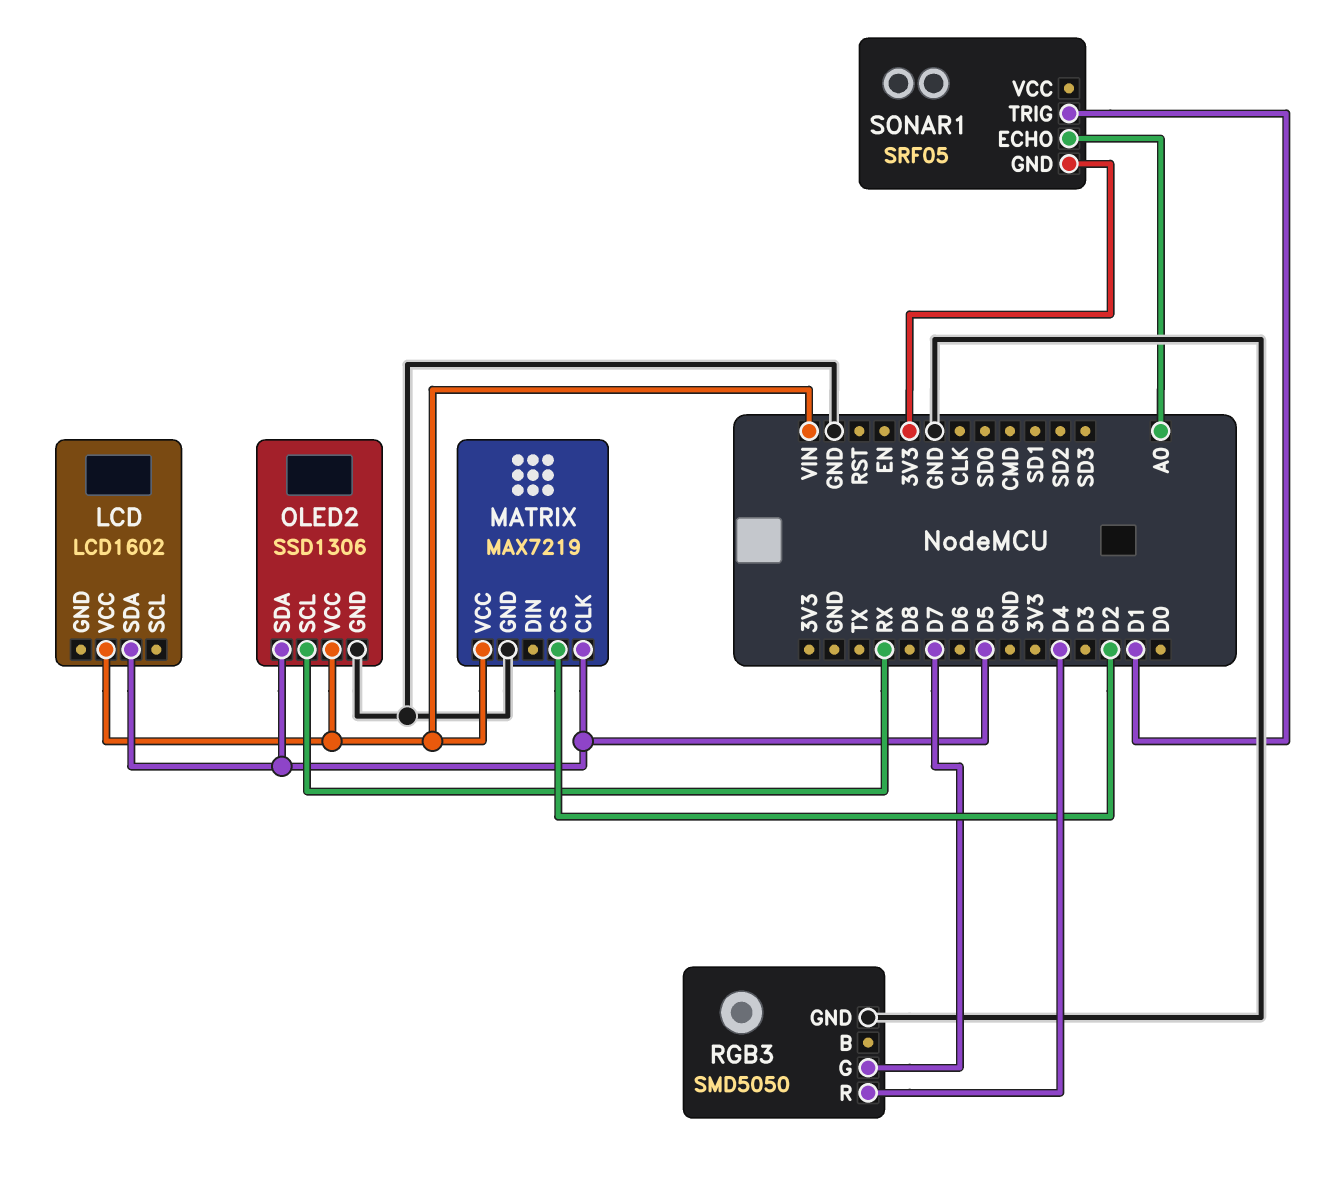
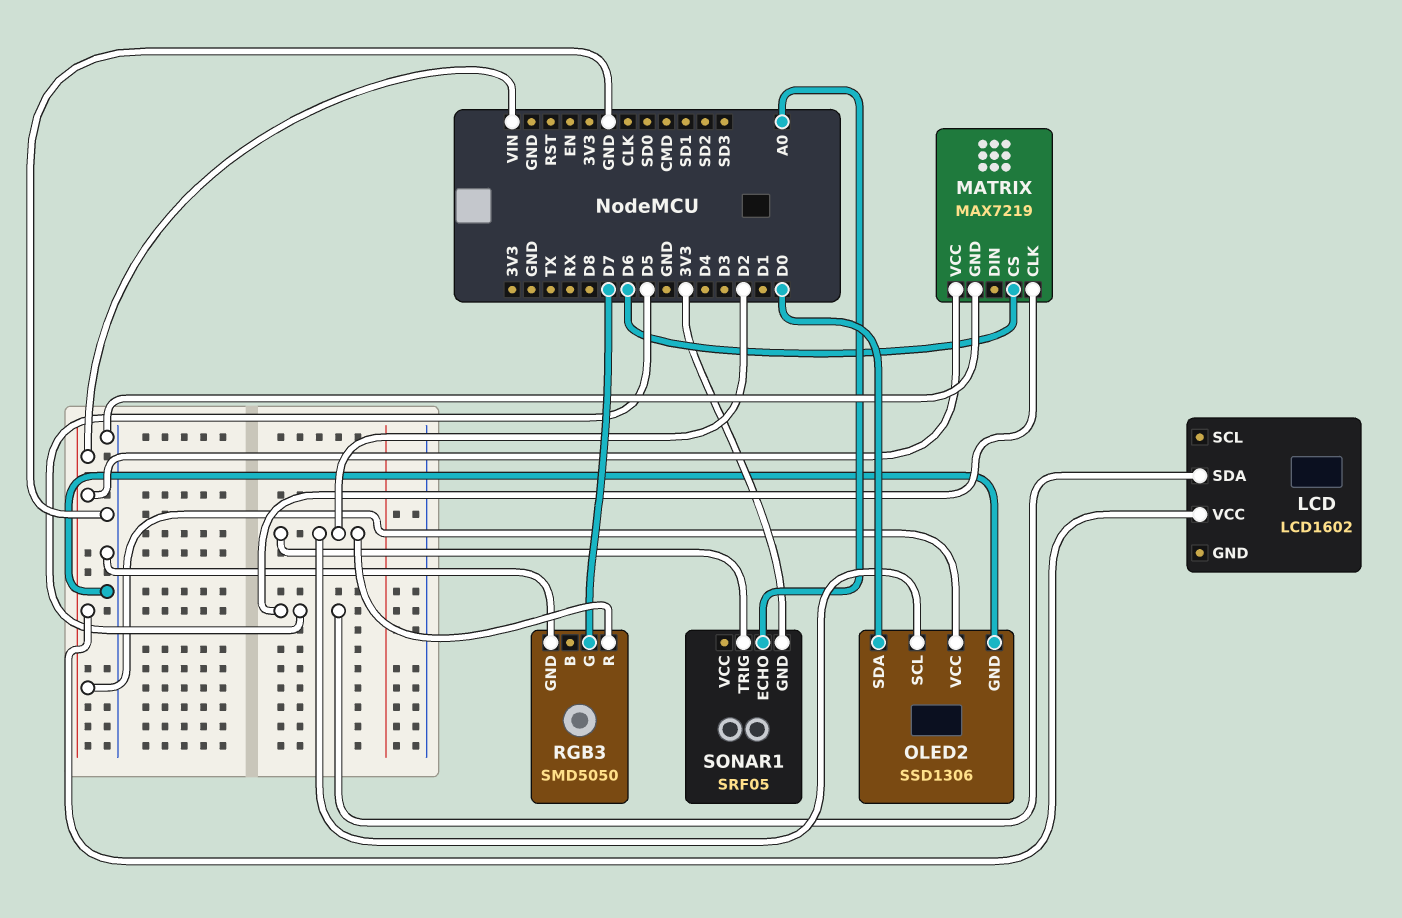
MATRIX pin CS: D2 -> D6
OLED2 pin SCL: RX -> D2
OLED2 pin SDA: D5 -> D0
RGB3 pin R: D4 -> D2
SONAR1 pin TRIG: D1 -> D2

